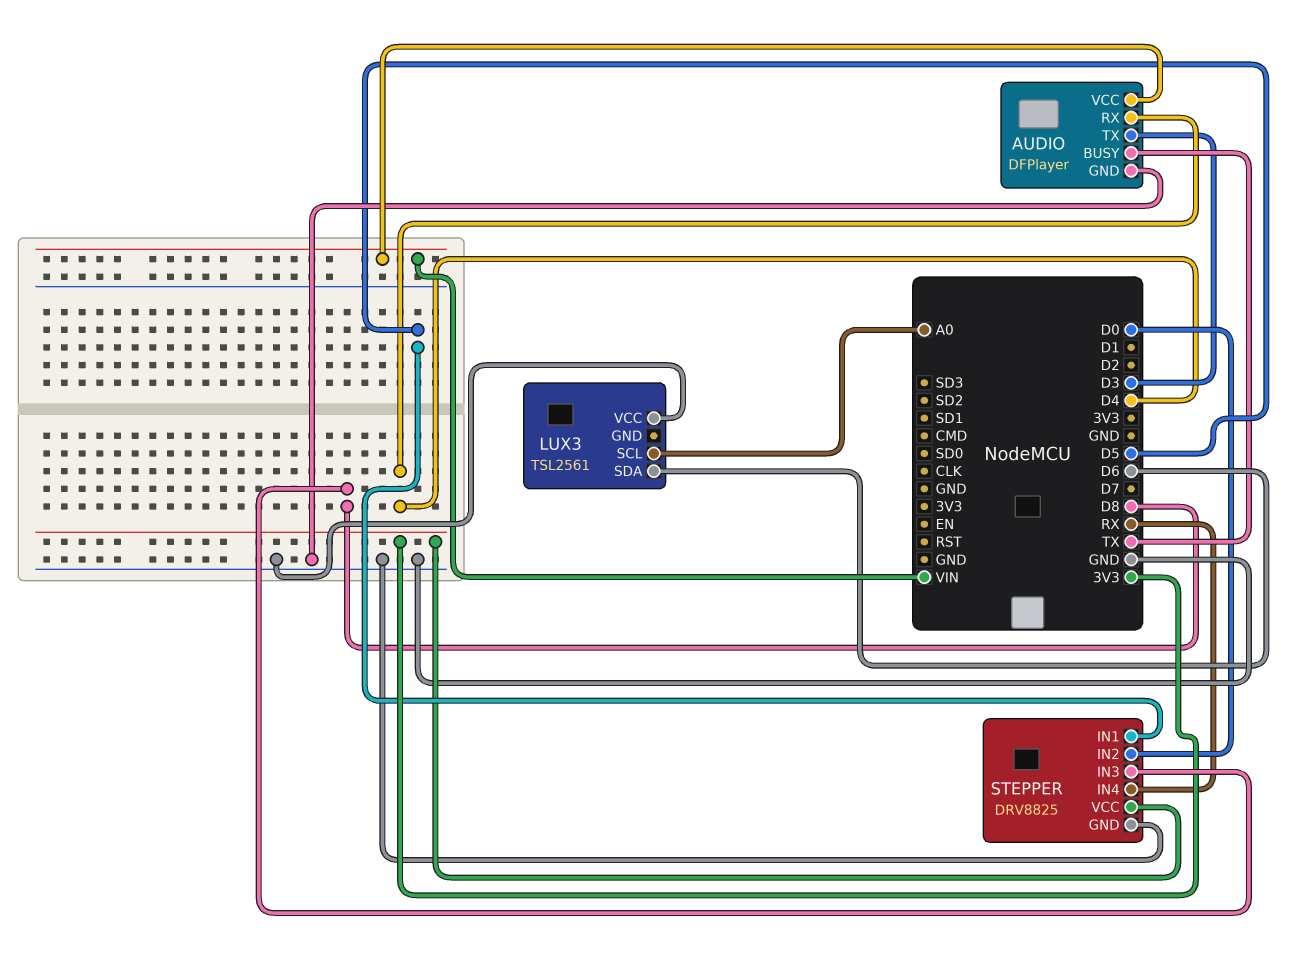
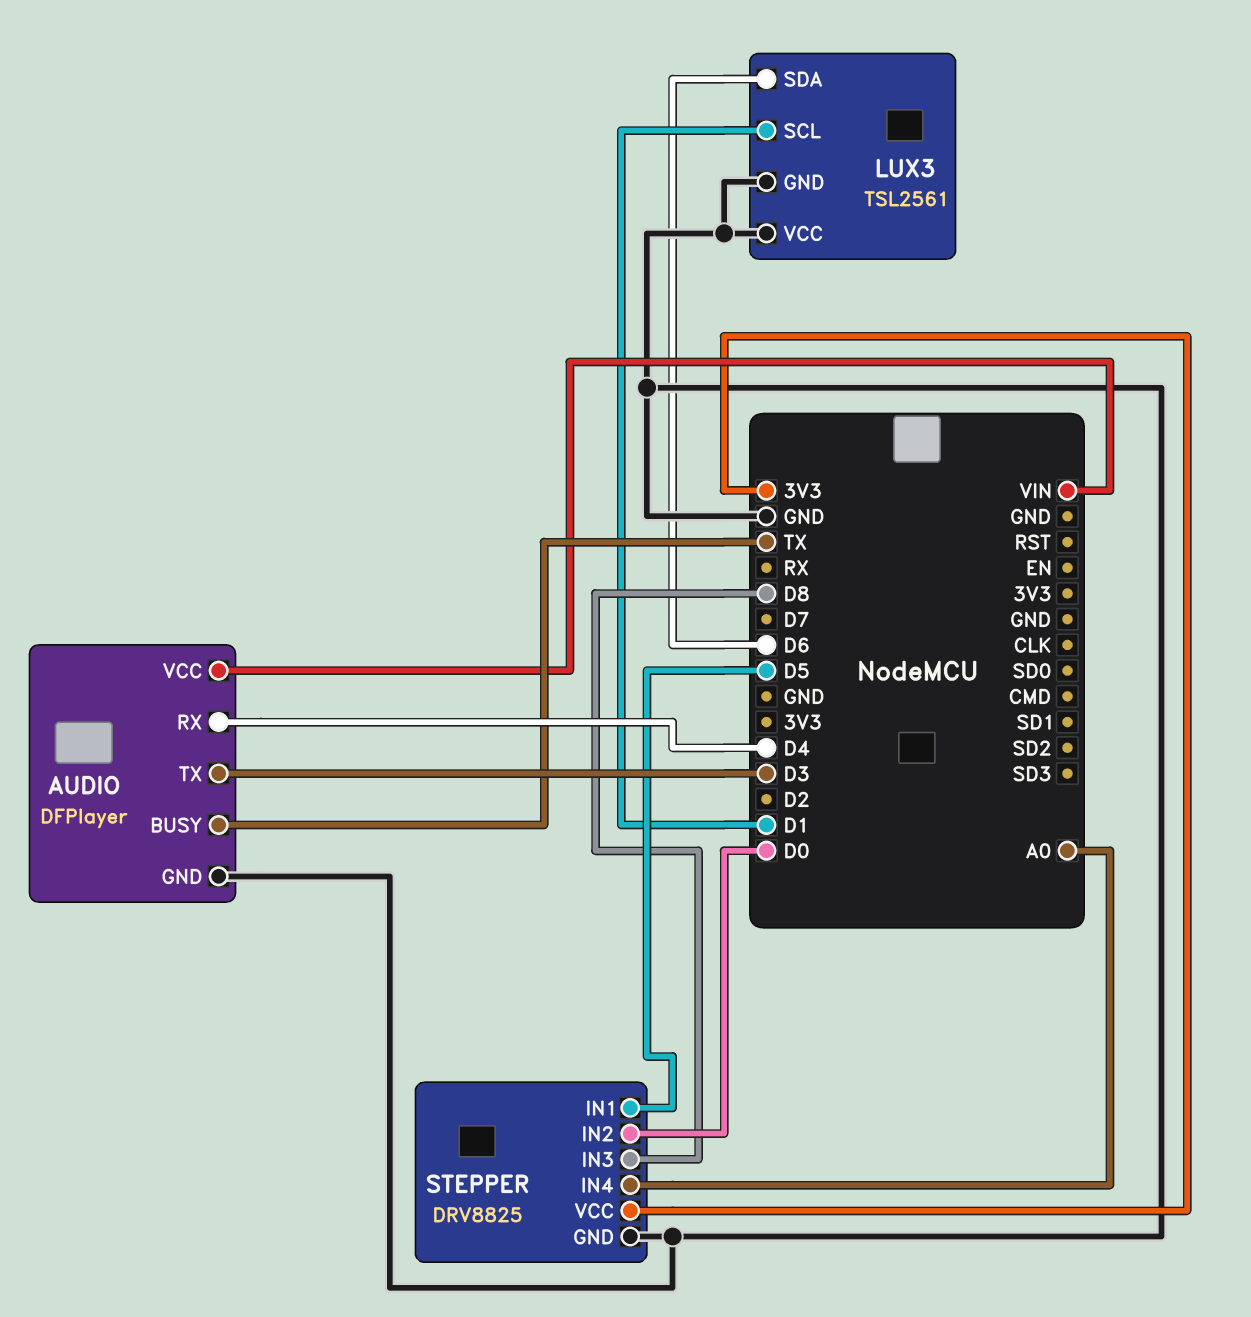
LUX3 pin GND: none -> GND
LUX3 pin SCL: A0 -> D1
STEPPER pin IN4: RX -> A0

